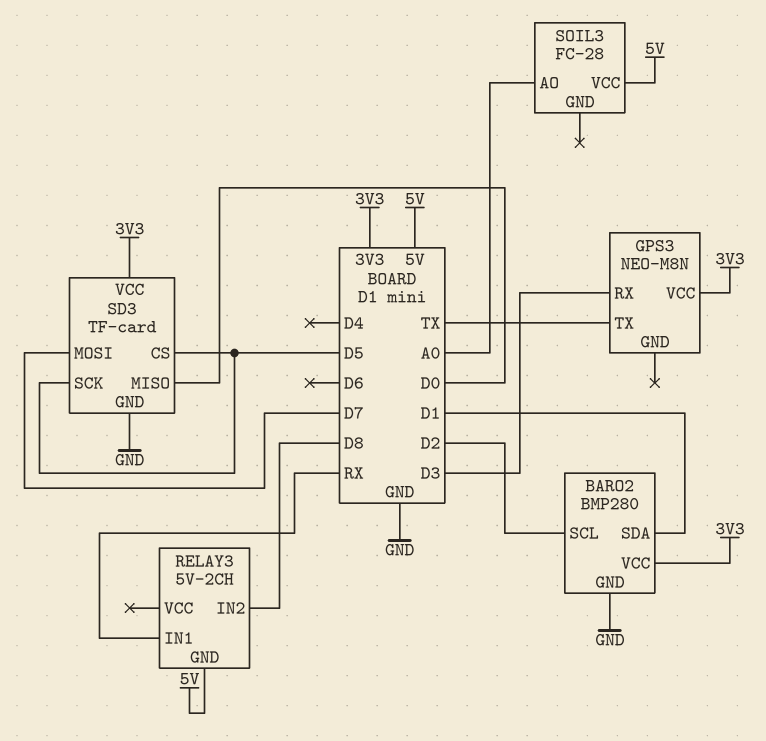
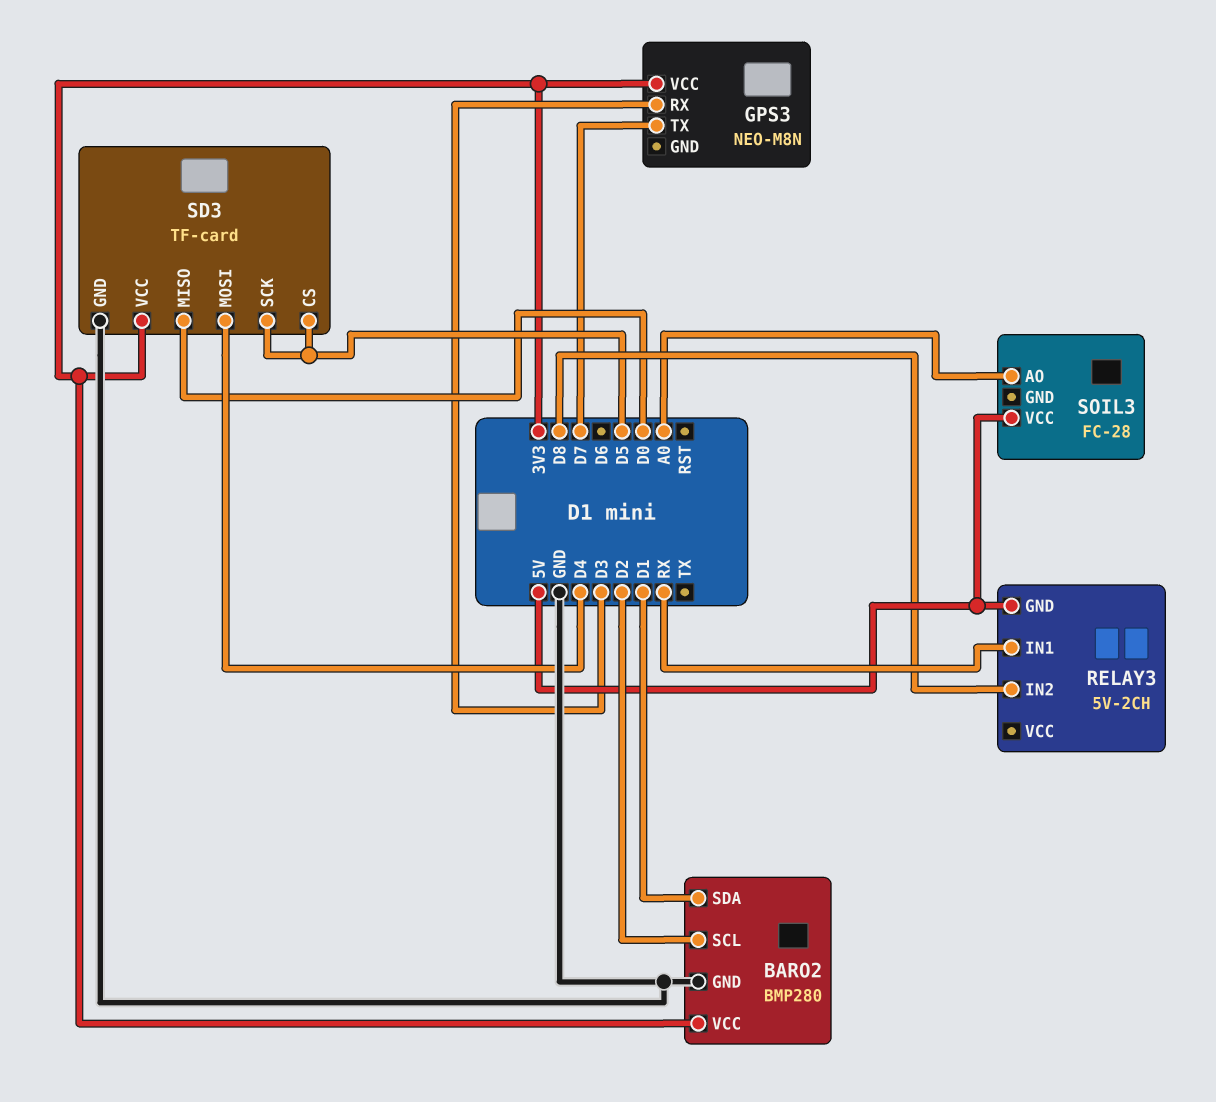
GPS3 pin TX: TX -> D7
SD3 pin MOSI: D7 -> D4

